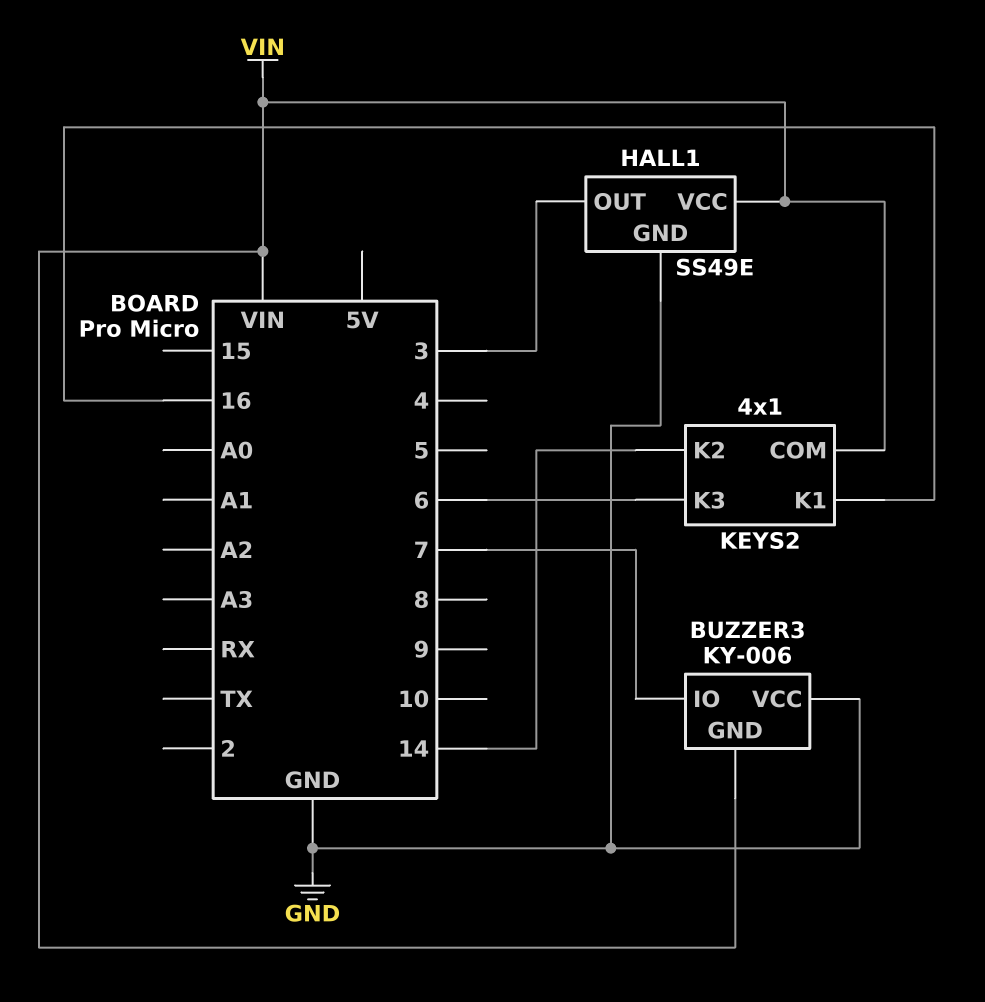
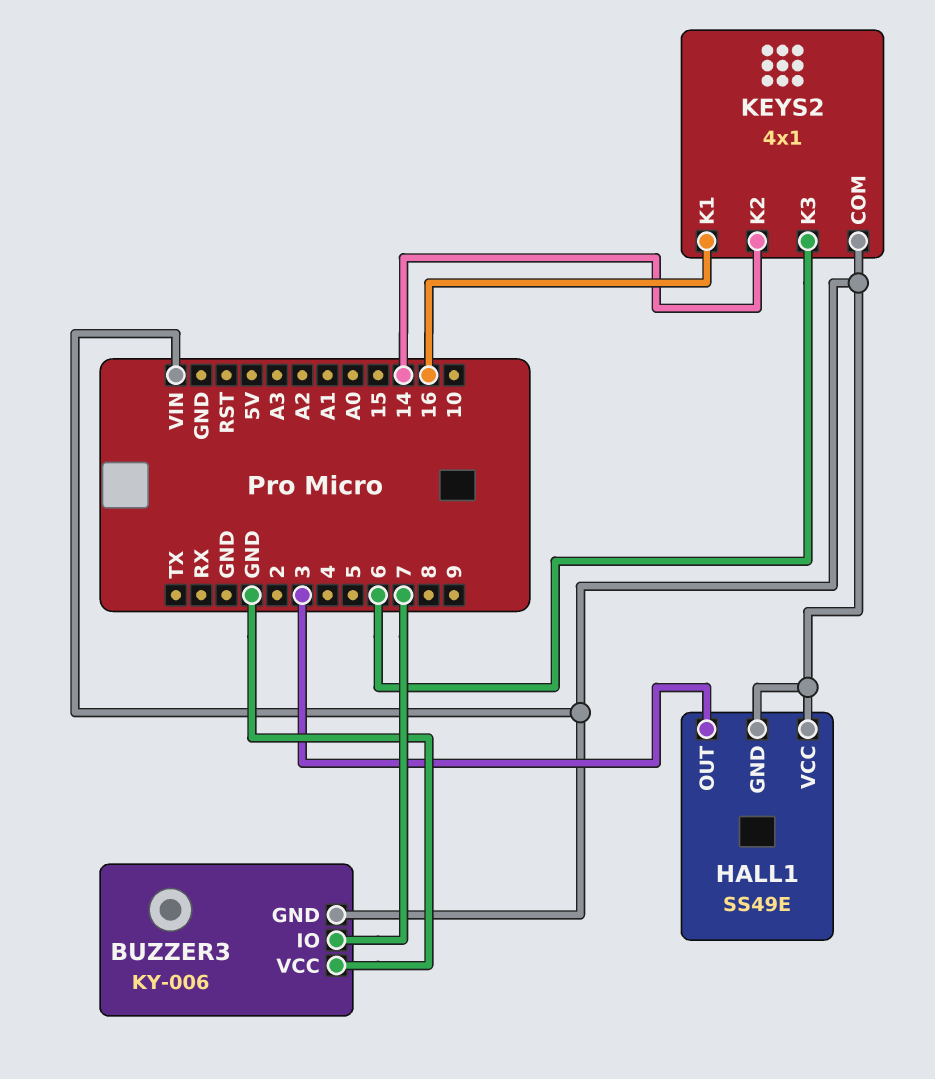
HALL1 pin GND: GND -> VIN

